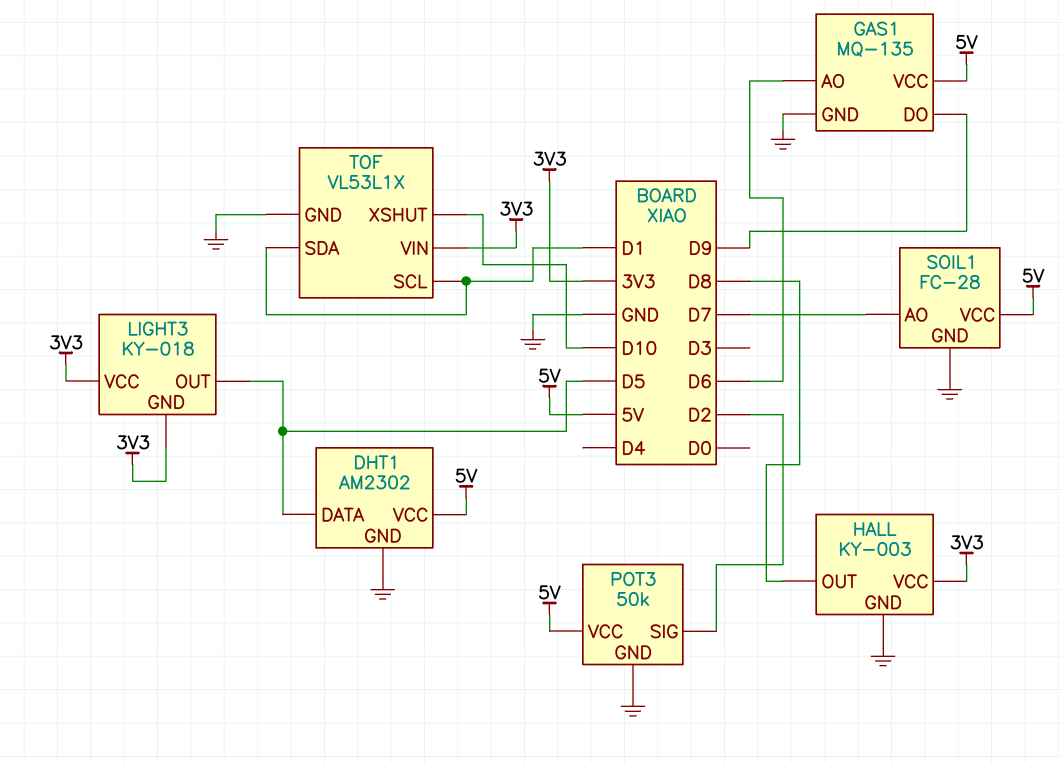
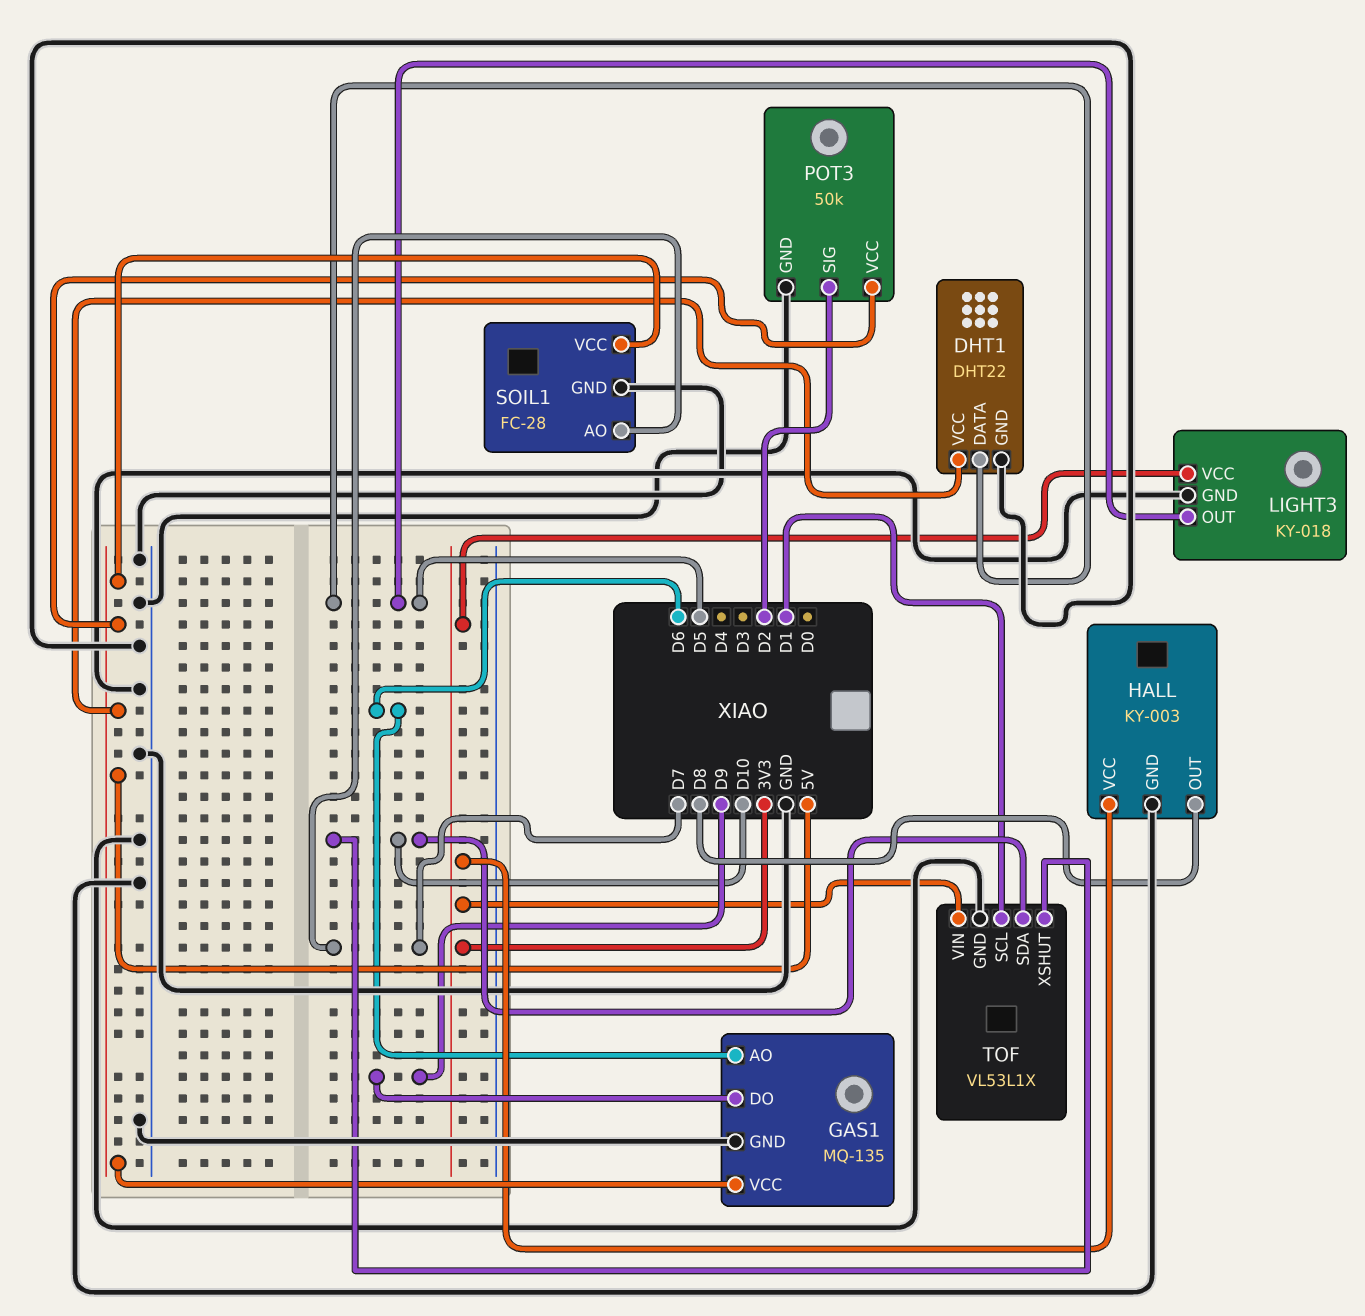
DHT1: AM2302 -> DHT22
LIGHT3 pin GND: 3V3 -> GND
TOF pin SDA: D1 -> D10

